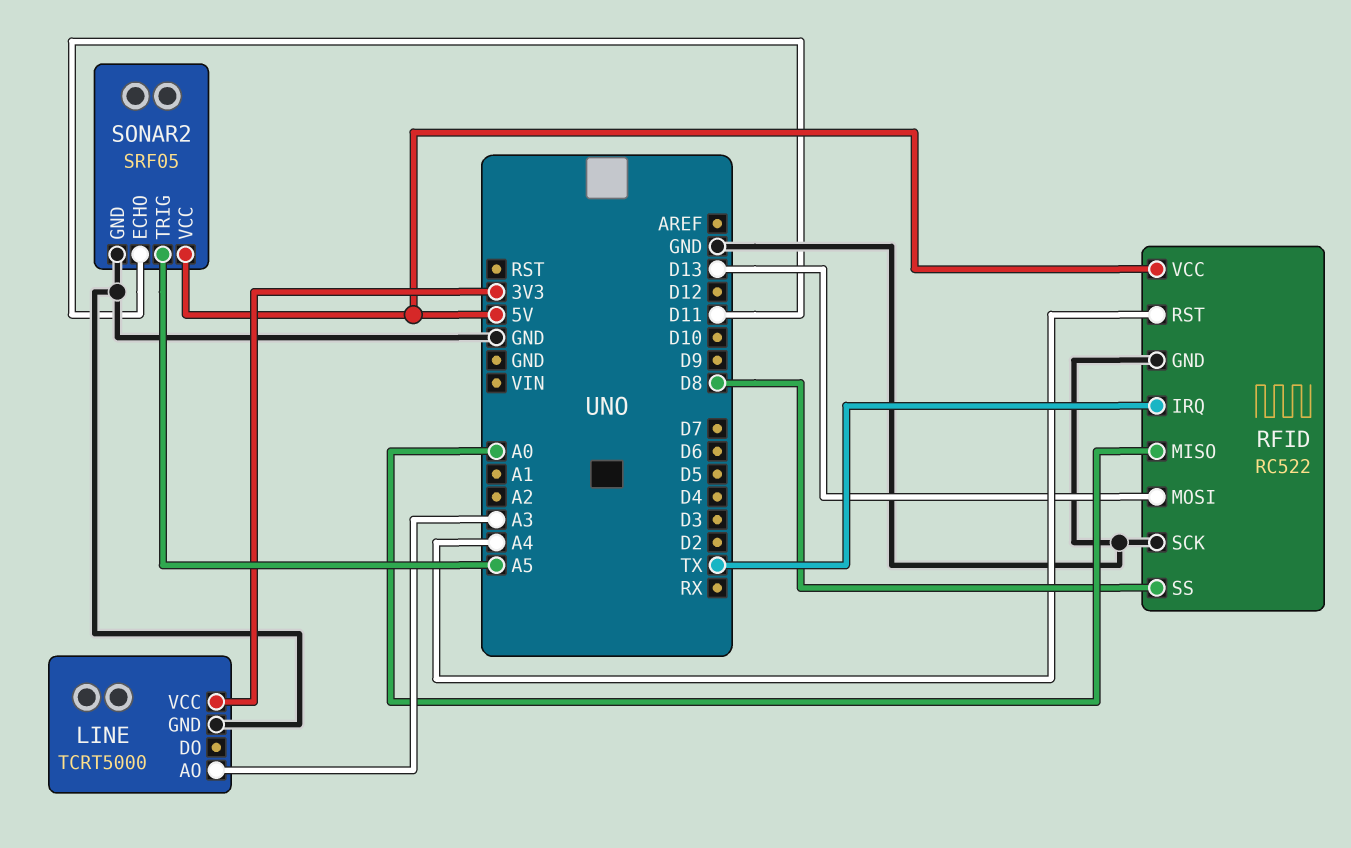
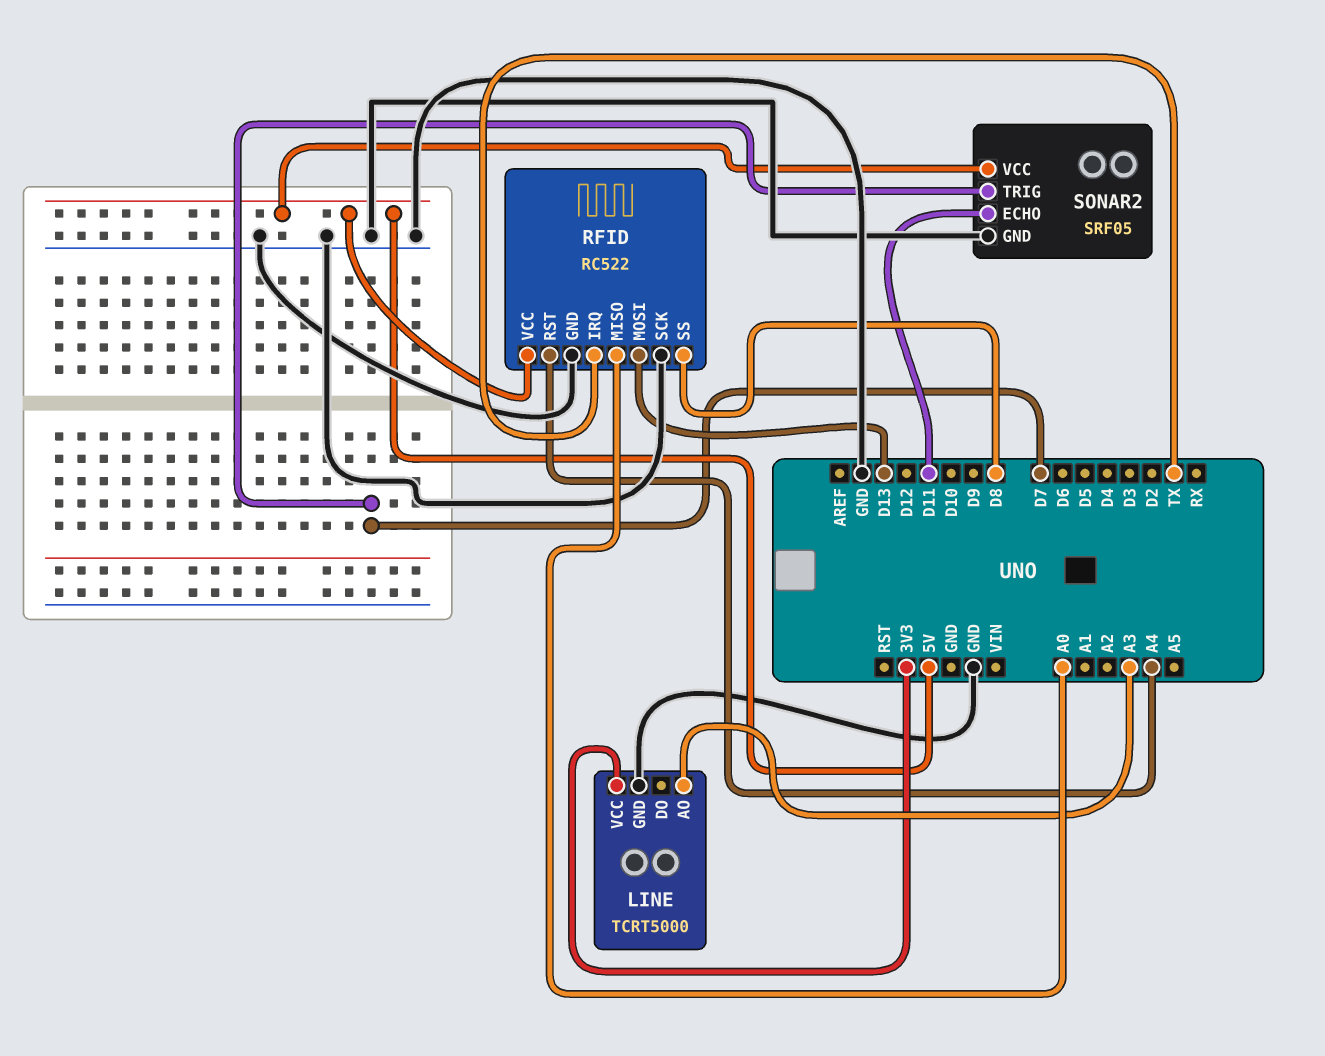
SONAR2 pin TRIG: A5 -> D7

